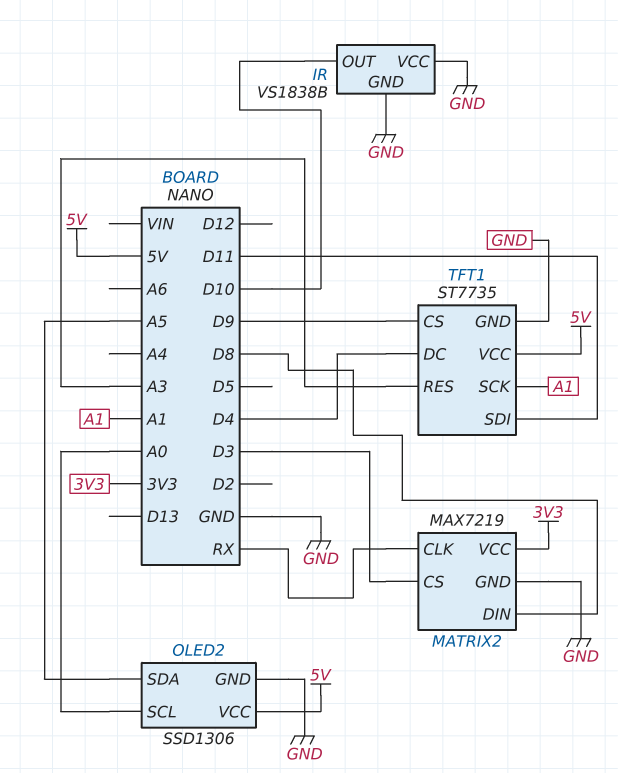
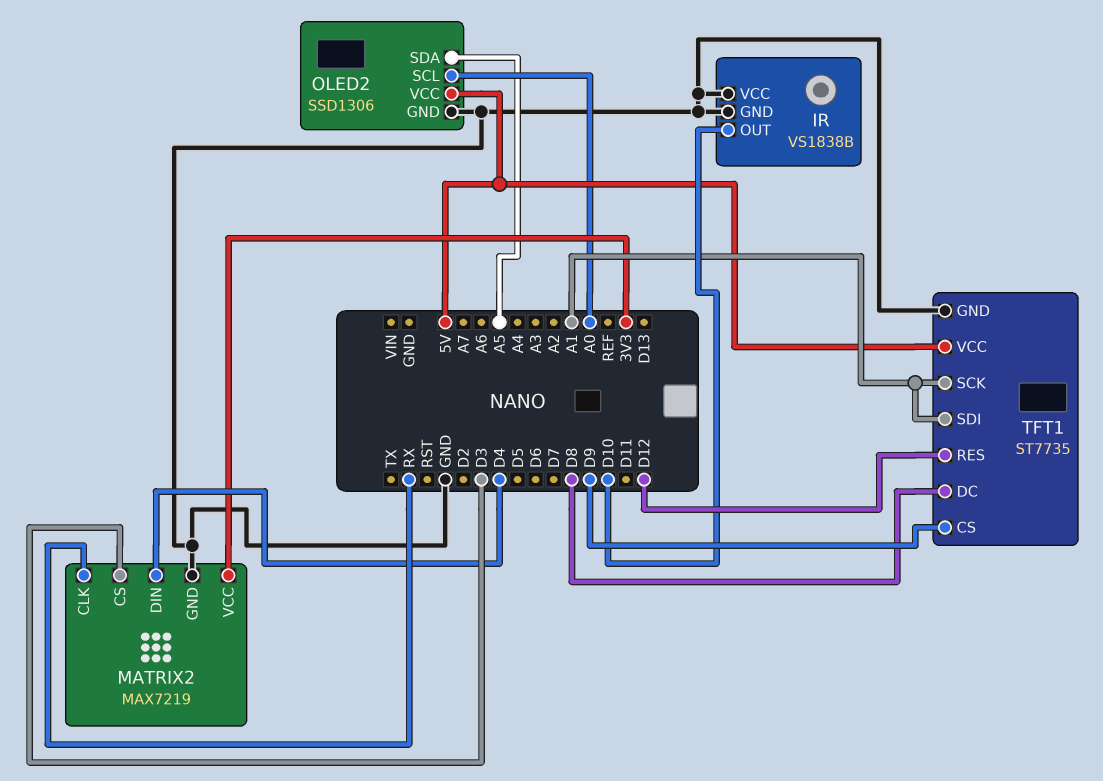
MATRIX2 pin DIN: D8 -> D4
TFT1 pin DC: D4 -> D8
TFT1 pin RES: A3 -> D12
TFT1 pin SDI: D11 -> A1

